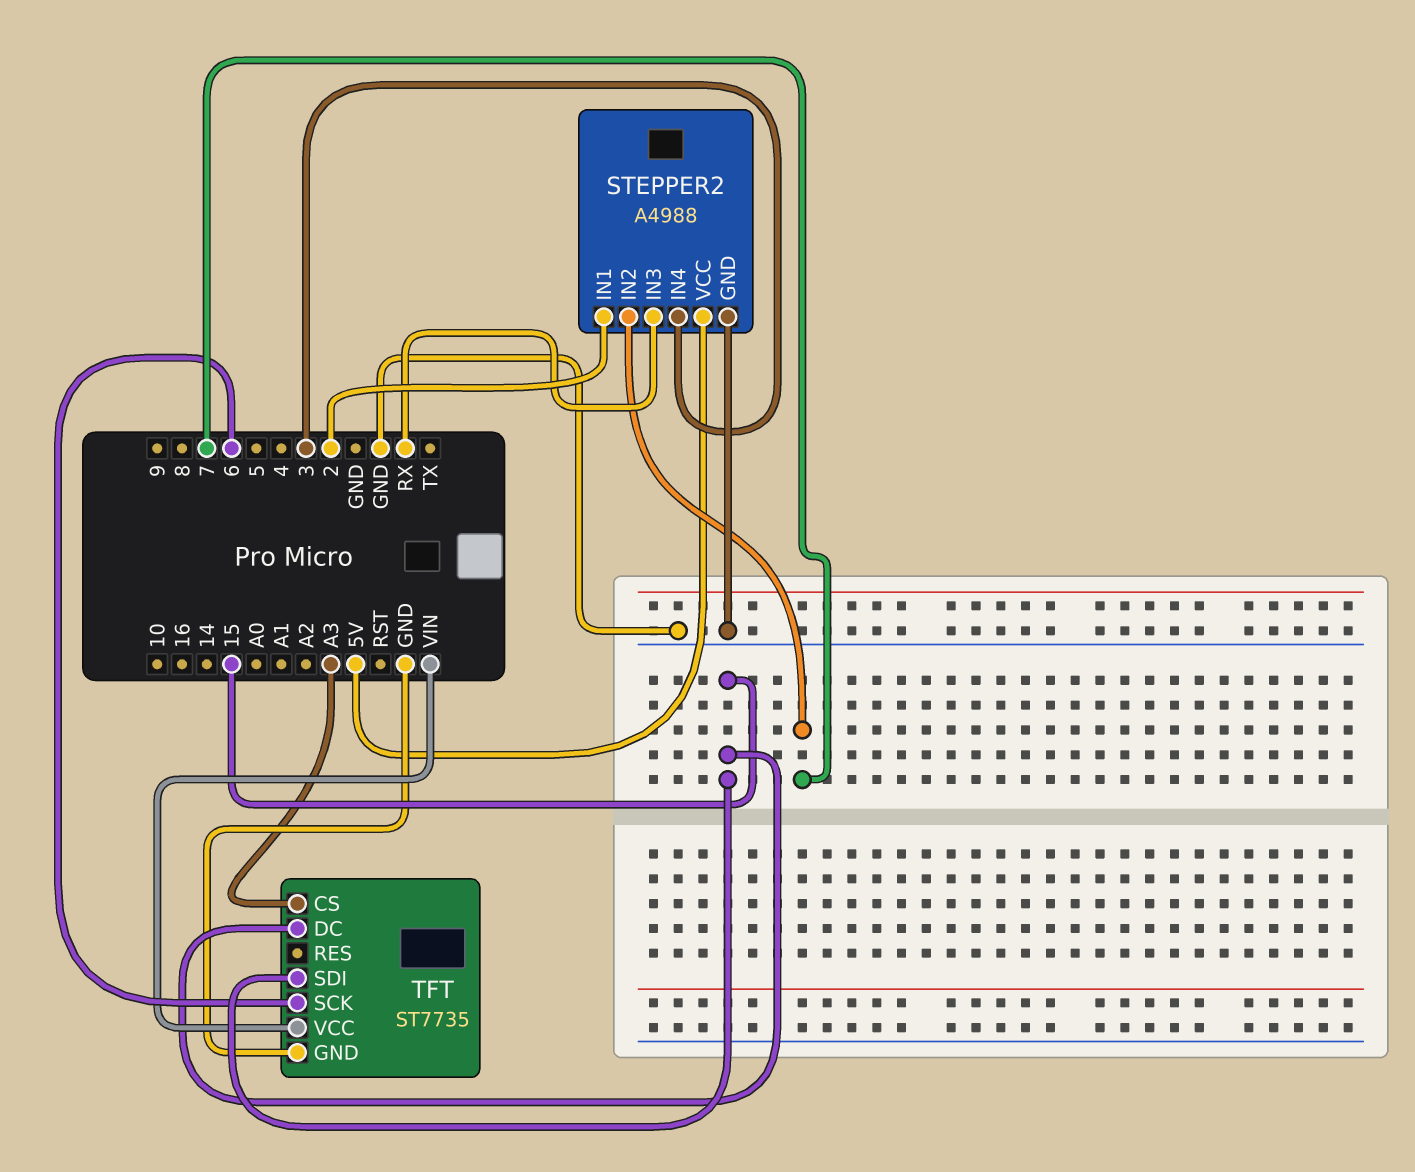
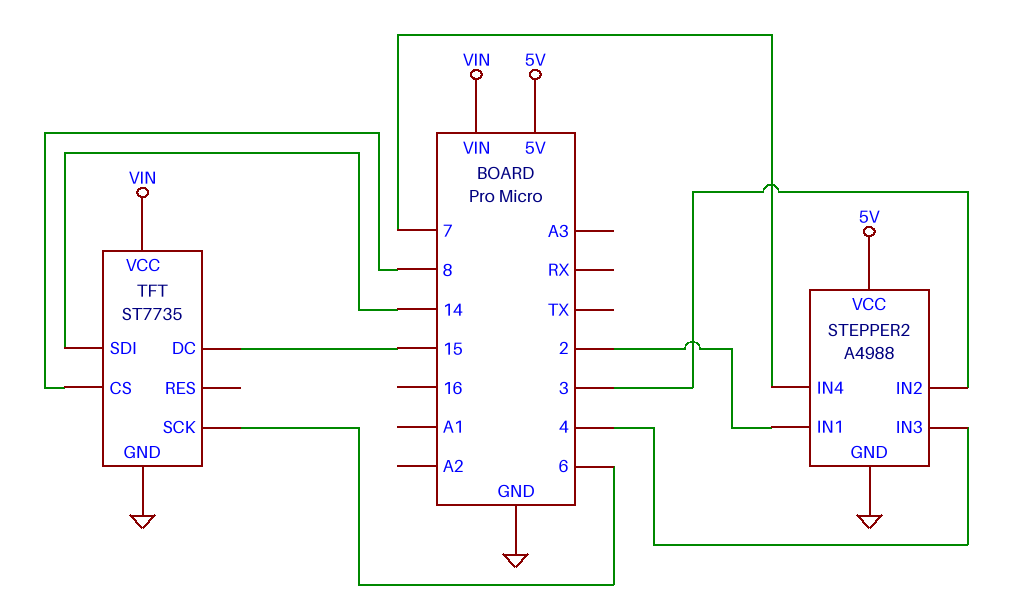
STEPPER2 pin IN2: 7 -> 3
STEPPER2 pin IN3: RX -> 4
STEPPER2 pin IN4: 3 -> 7
TFT pin CS: A3 -> 8
TFT pin SDI: 15 -> 14

